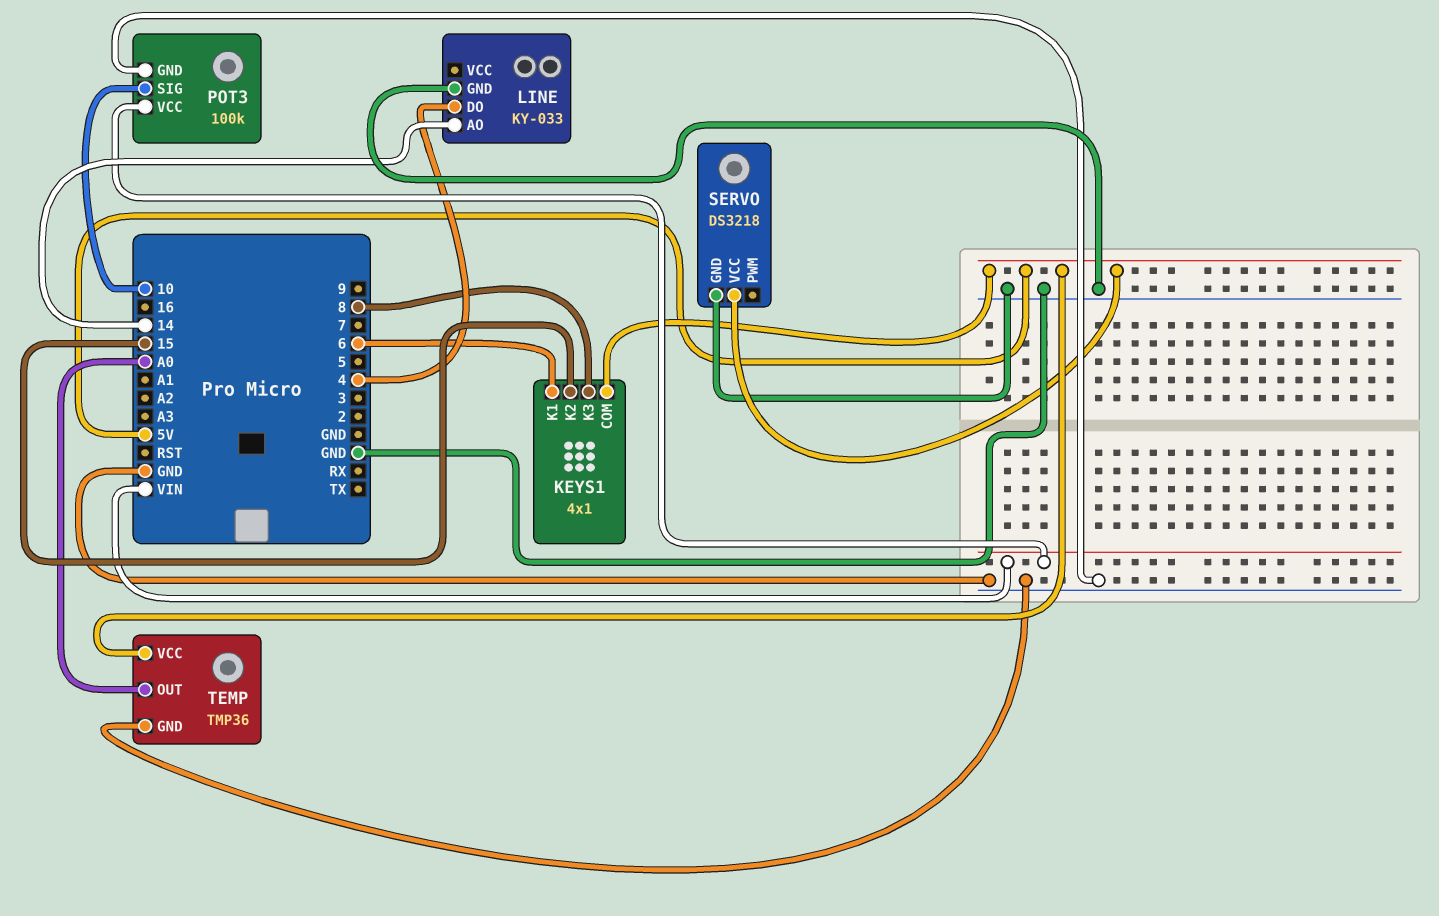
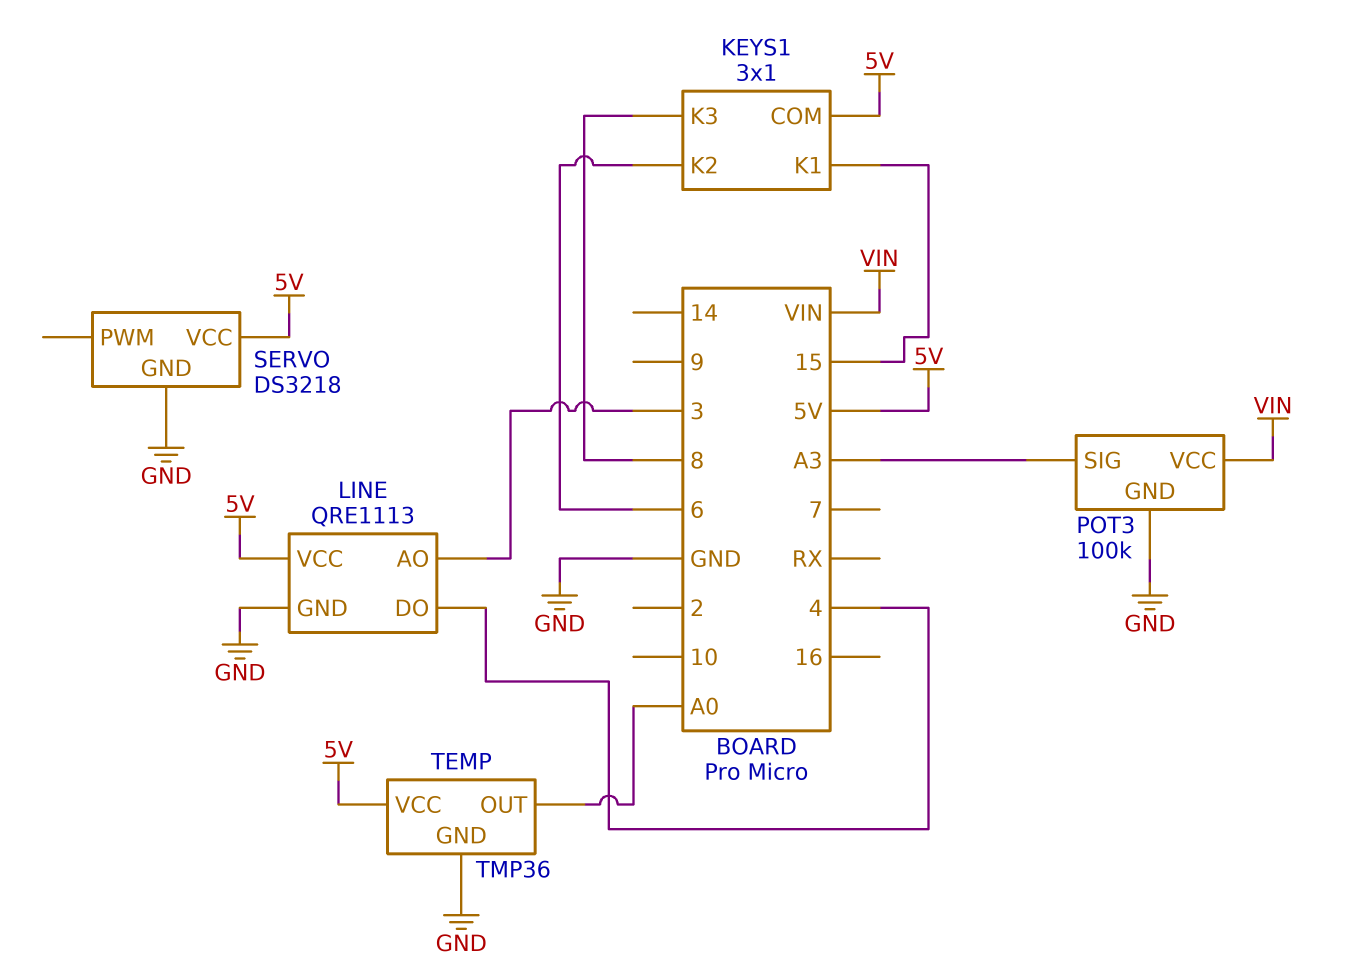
KEYS1: 4x1 -> 3x1
KEYS1 pin K1: 6 -> 15
KEYS1 pin K2: 15 -> 6
LINE: KY-033 -> QRE1113
LINE pin AO: 14 -> 3
LINE pin VCC: none -> 5V
POT3 pin SIG: 10 -> A3

